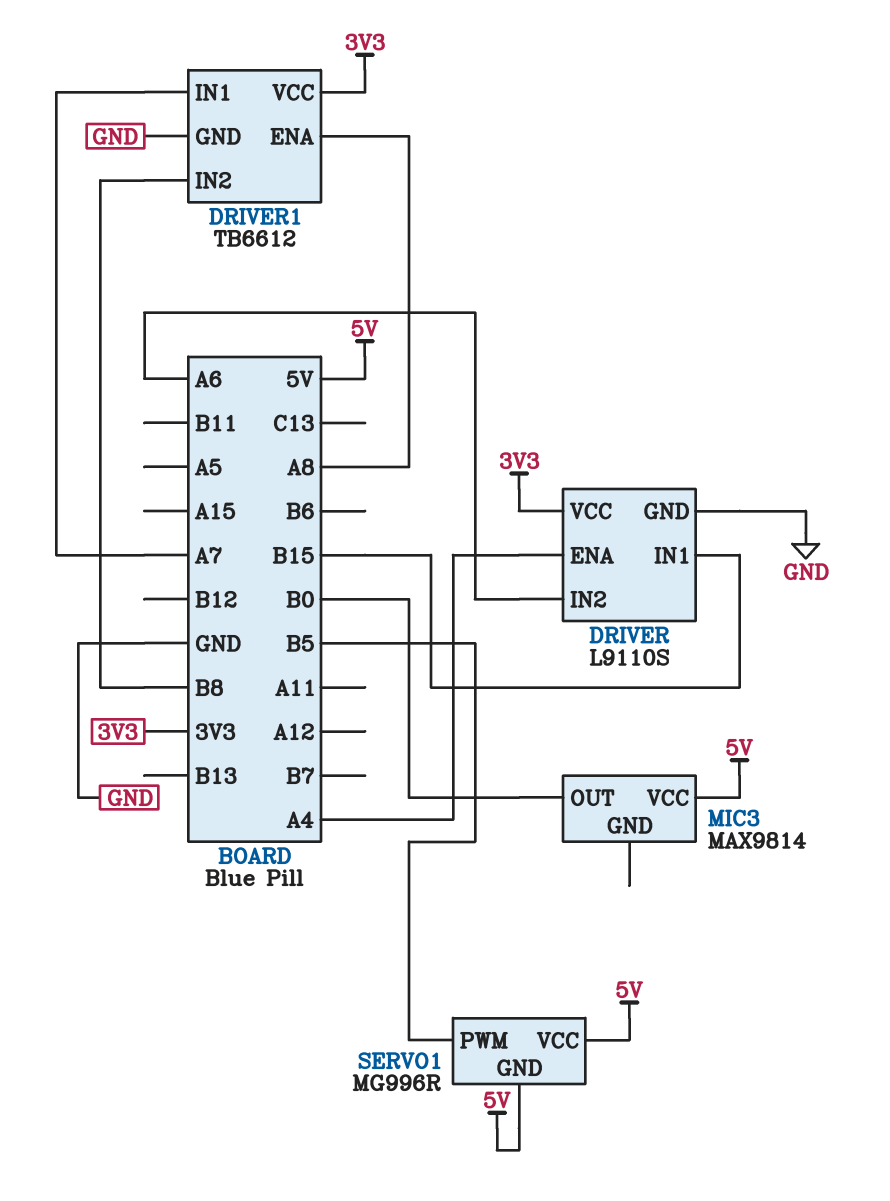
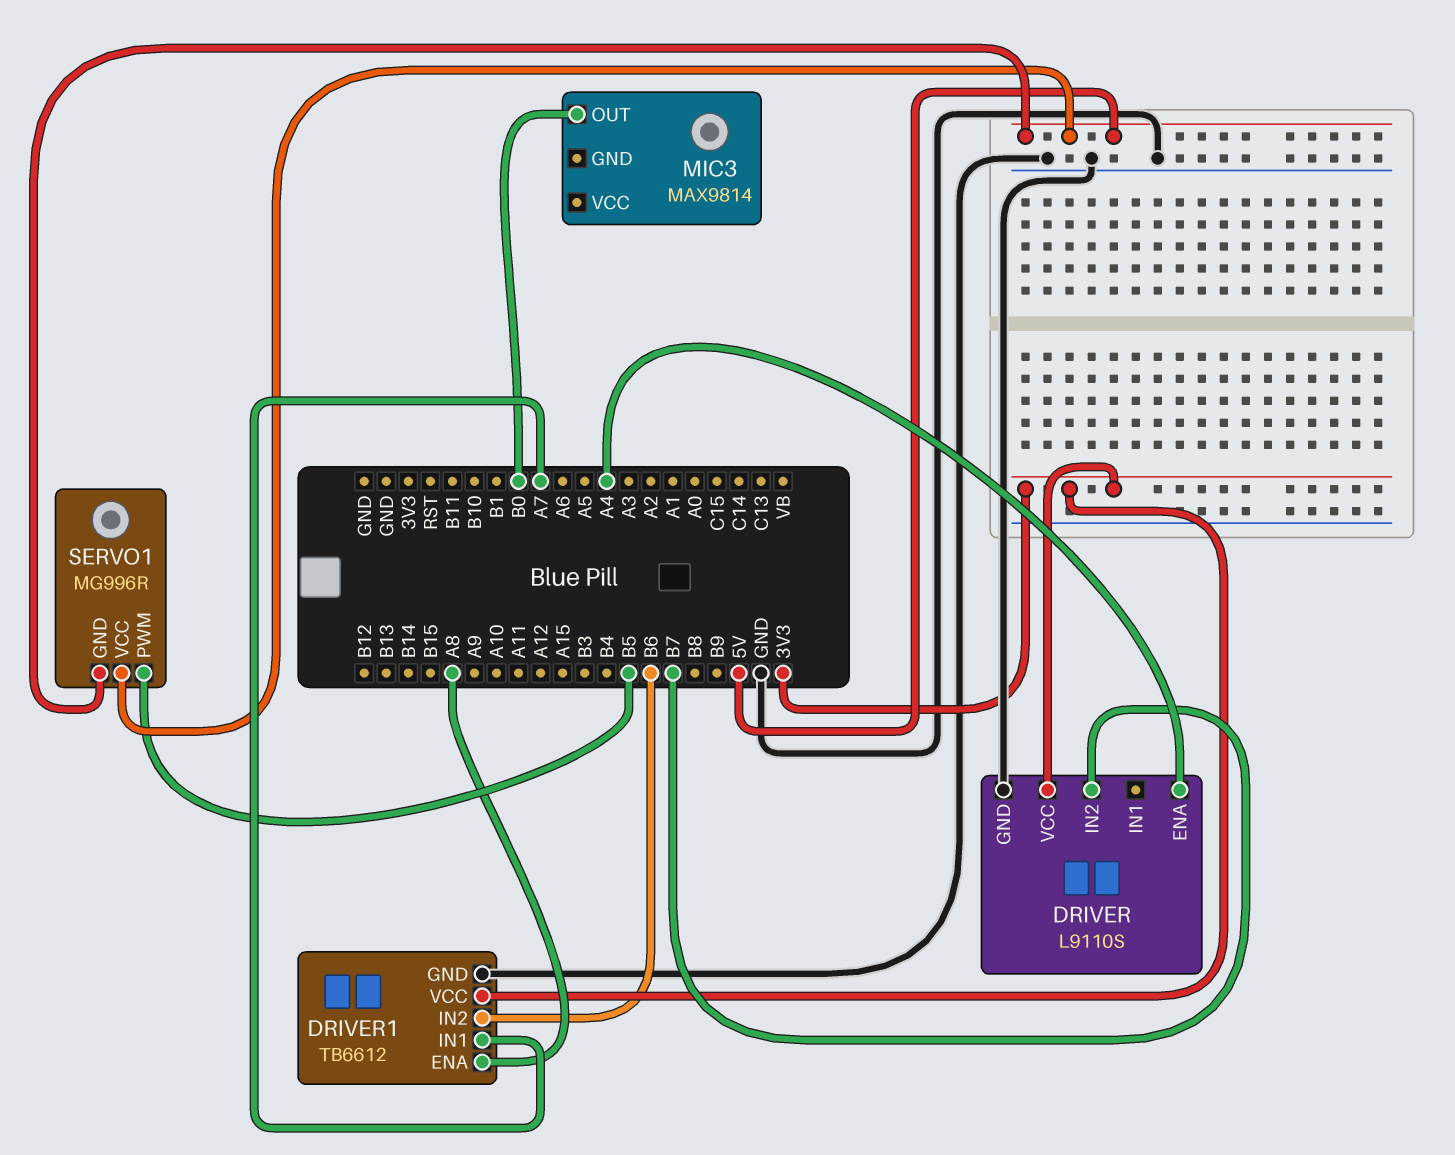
DRIVER pin IN1: B15 -> none
DRIVER pin IN2: A6 -> B7
DRIVER1 pin IN2: B8 -> B6
MIC3 pin VCC: 5V -> none

